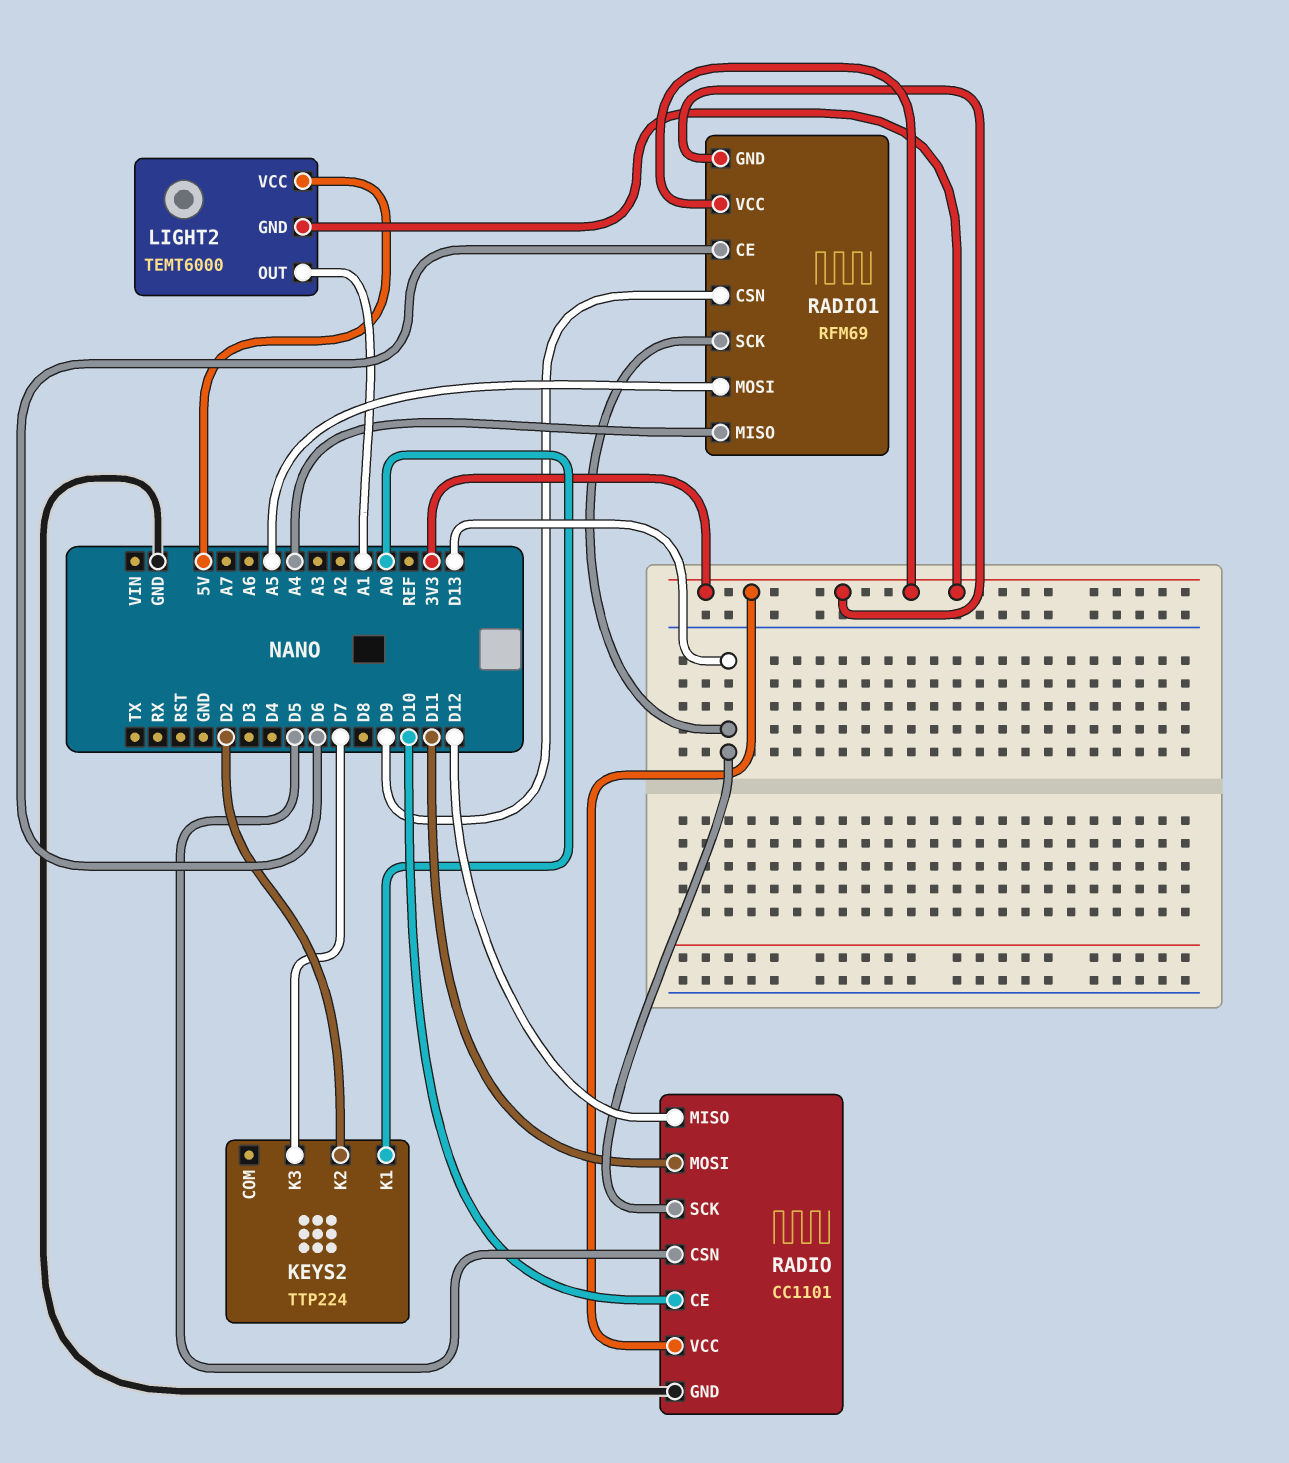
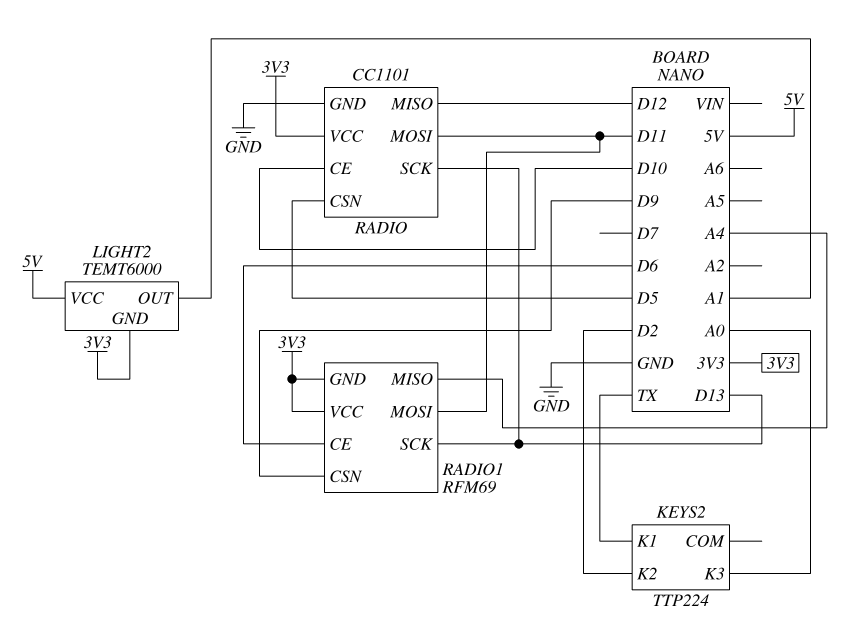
KEYS2 pin K1: A0 -> TX
KEYS2 pin K3: D7 -> A0
RADIO1 pin MOSI: A5 -> D11

